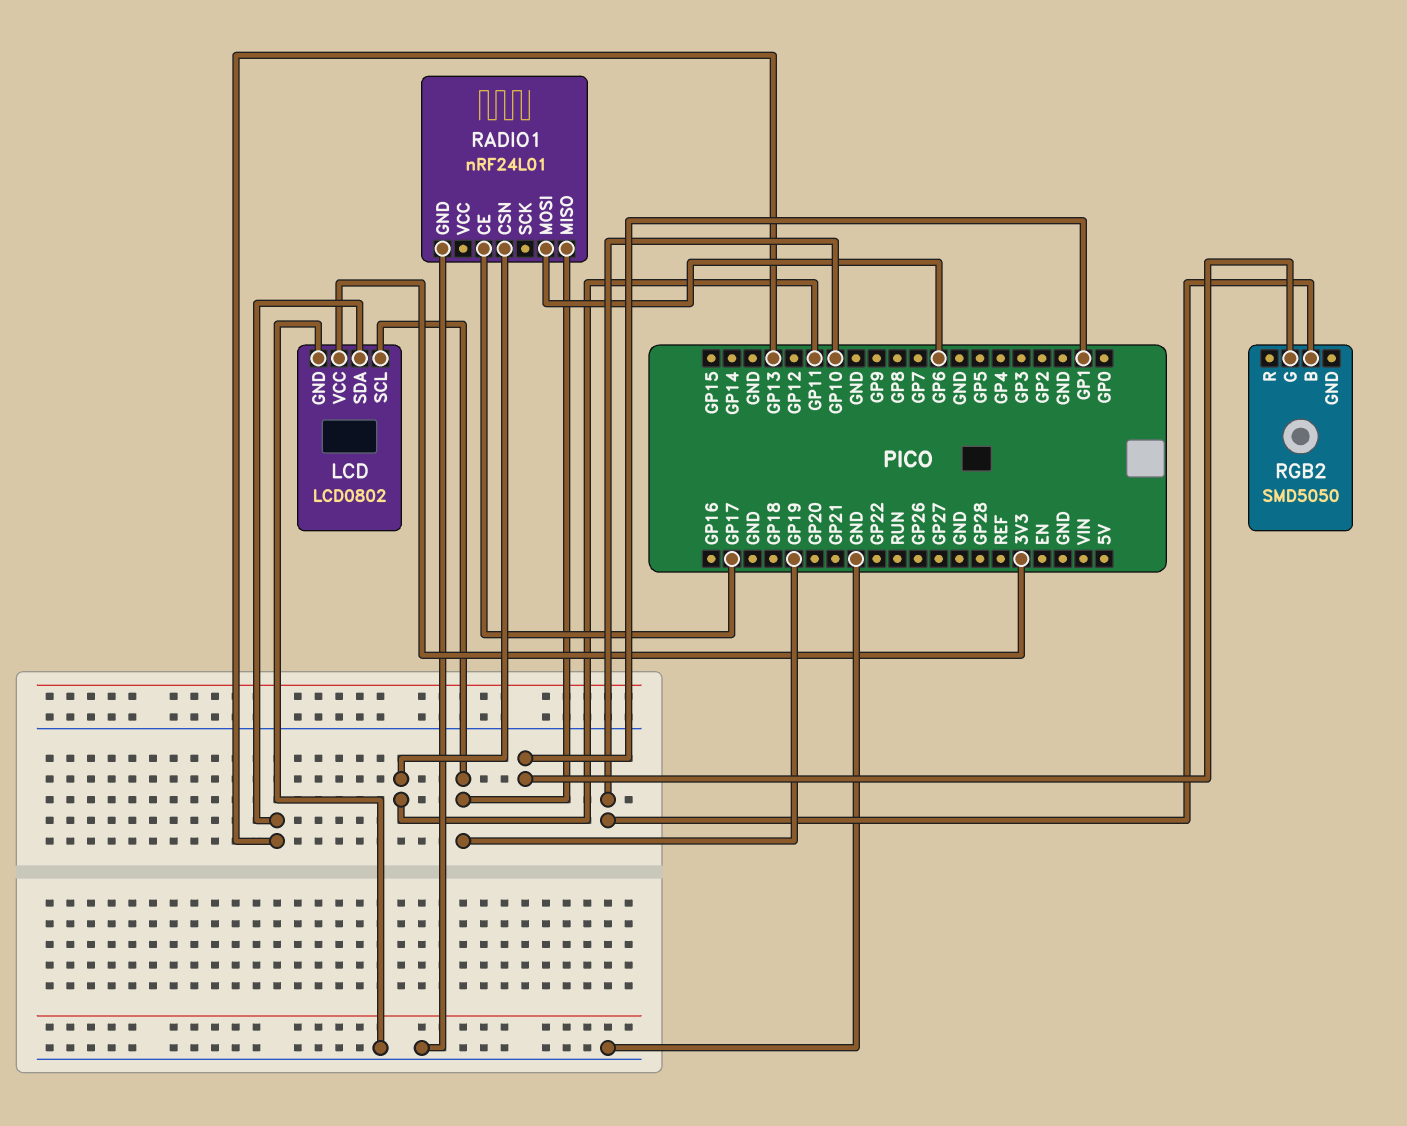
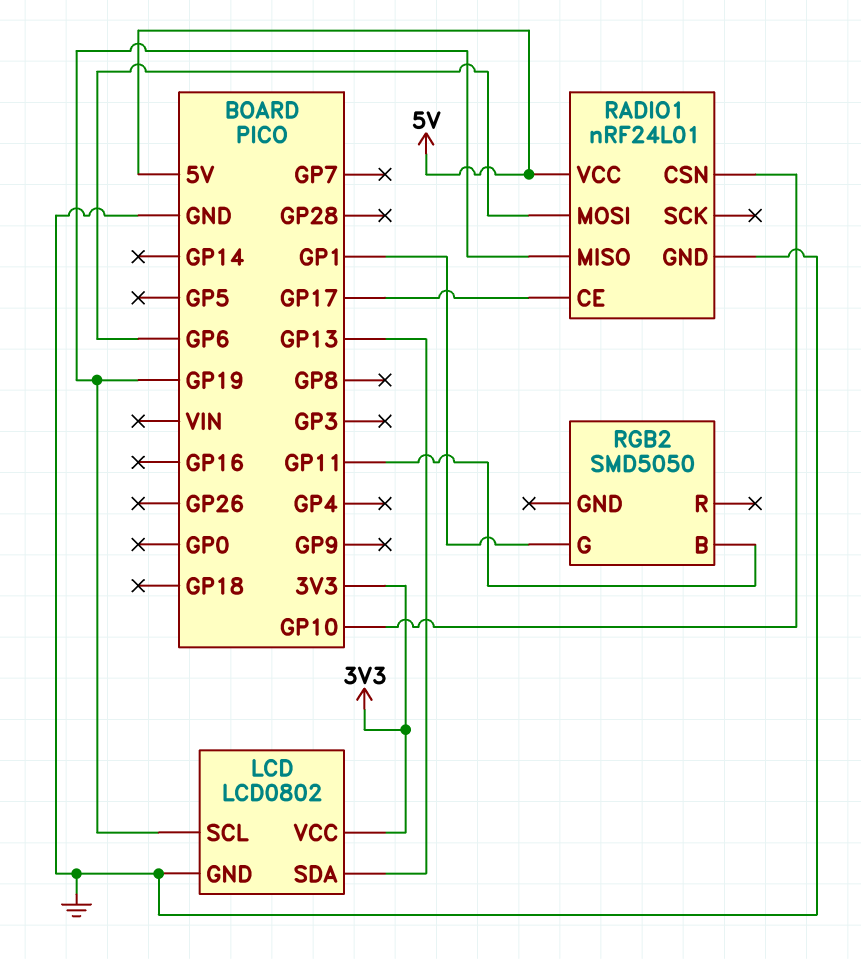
RADIO1 pin CSN: GP11 -> GP10
RADIO1 pin VCC: none -> 5V
RGB2 pin B: GP10 -> GP11

